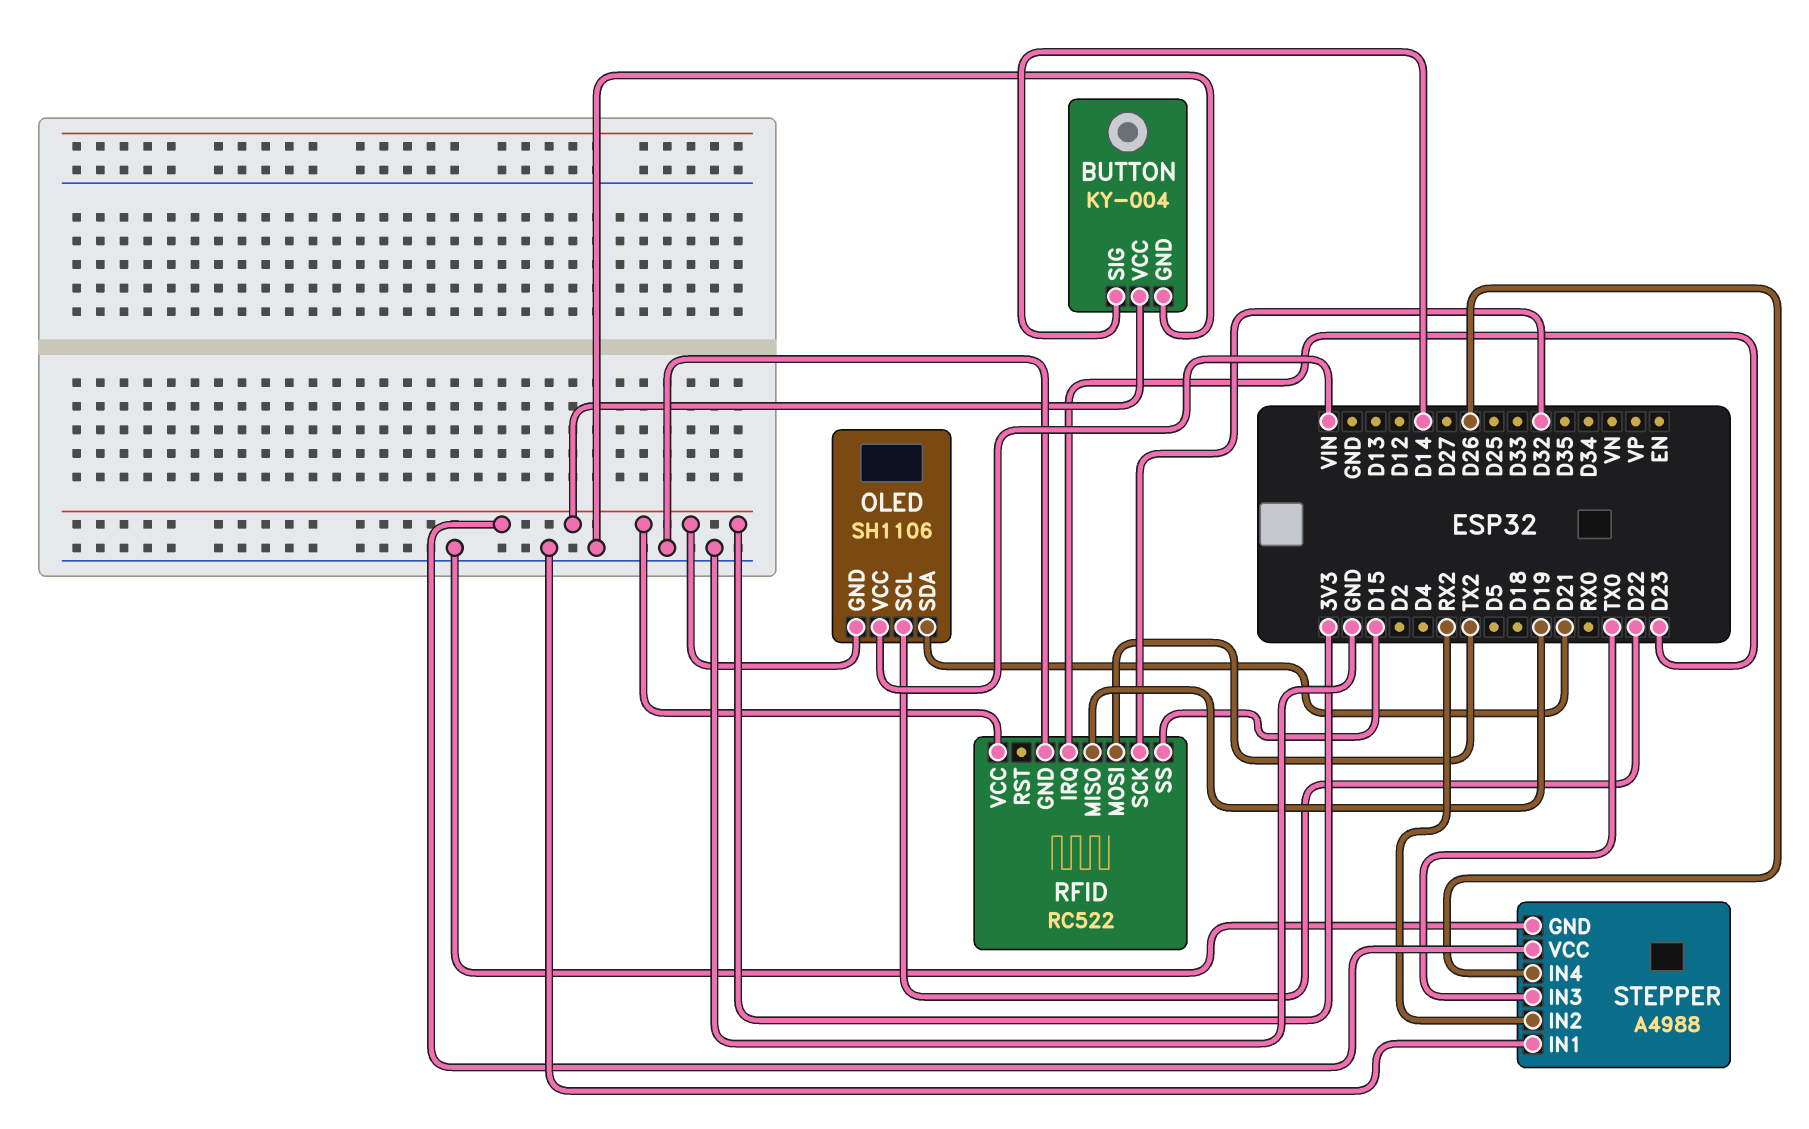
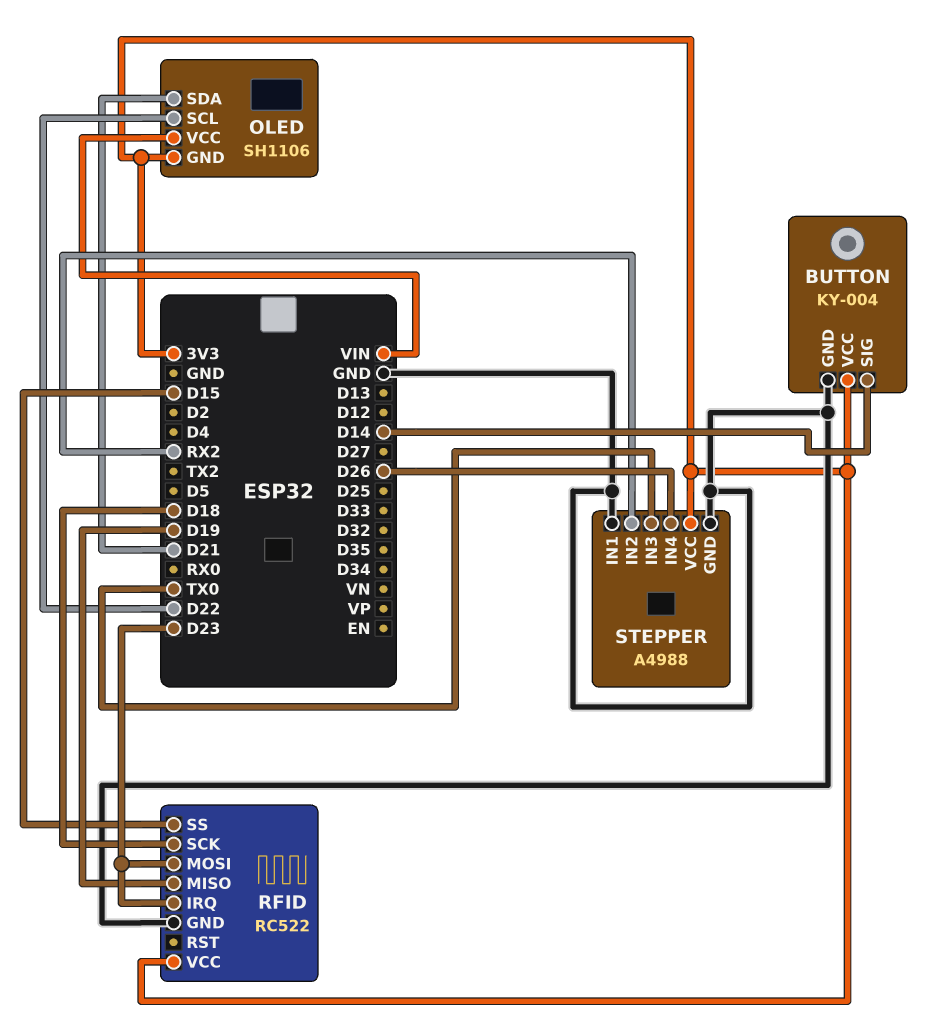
RFID pin MOSI: TX2 -> D23
RFID pin SCK: D32 -> D18

